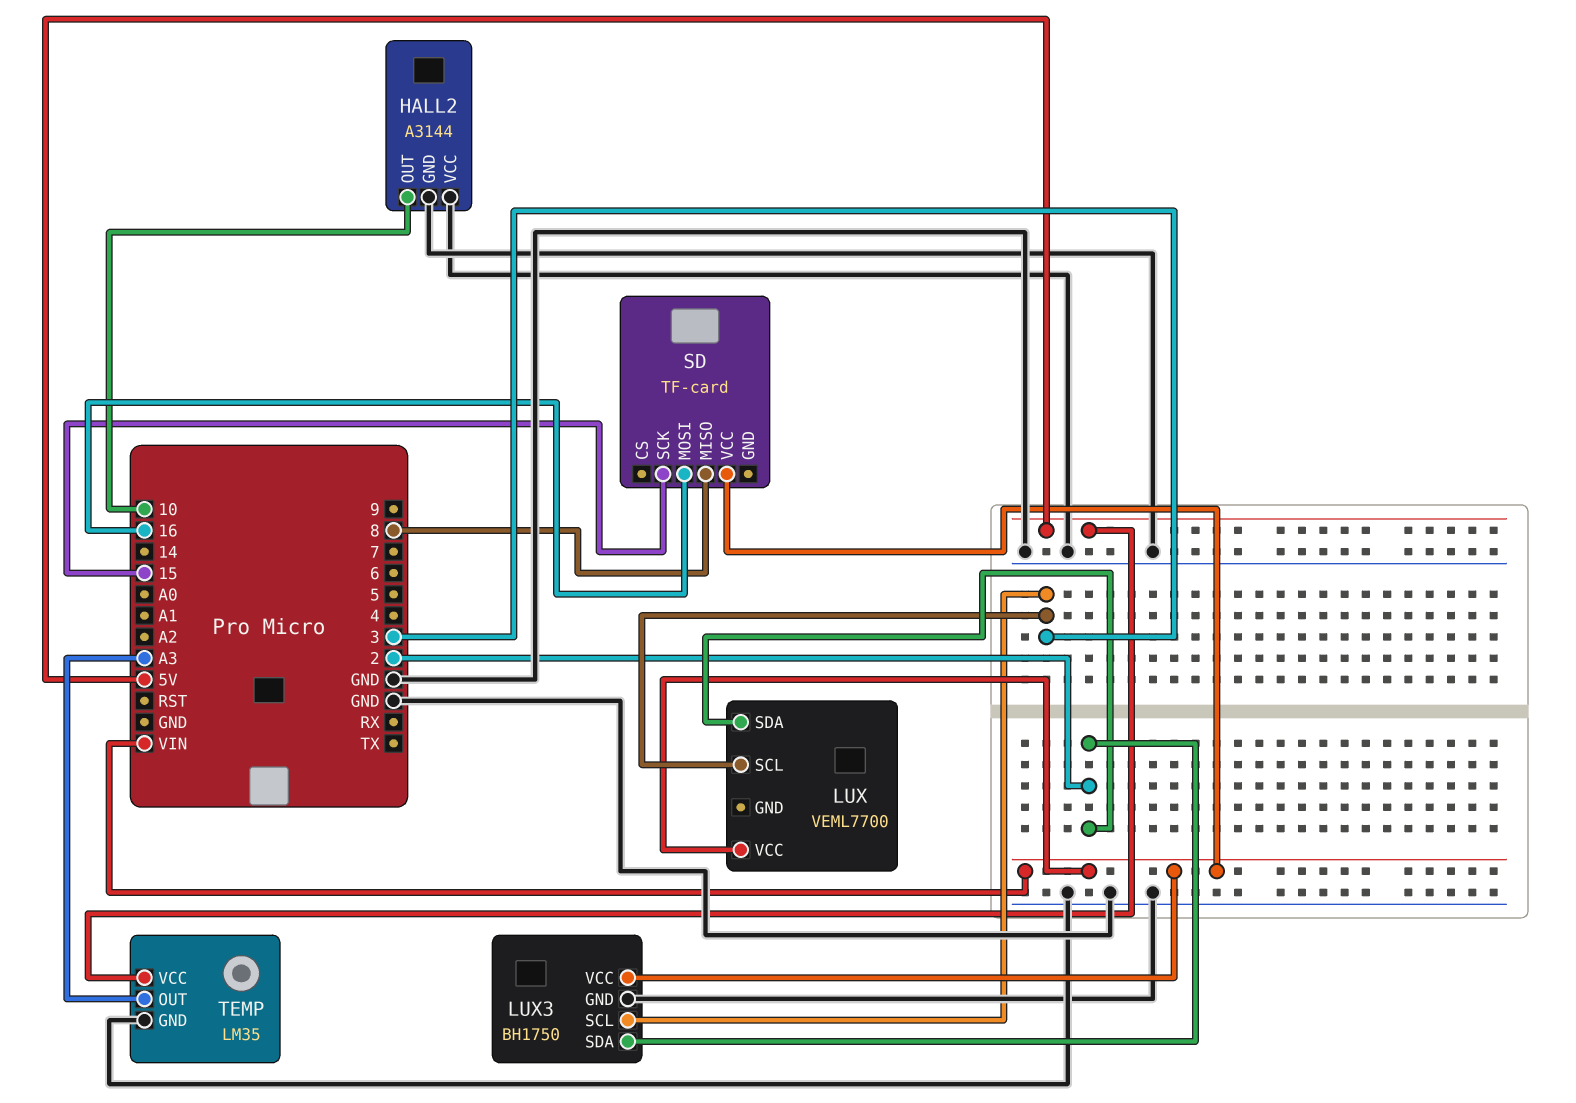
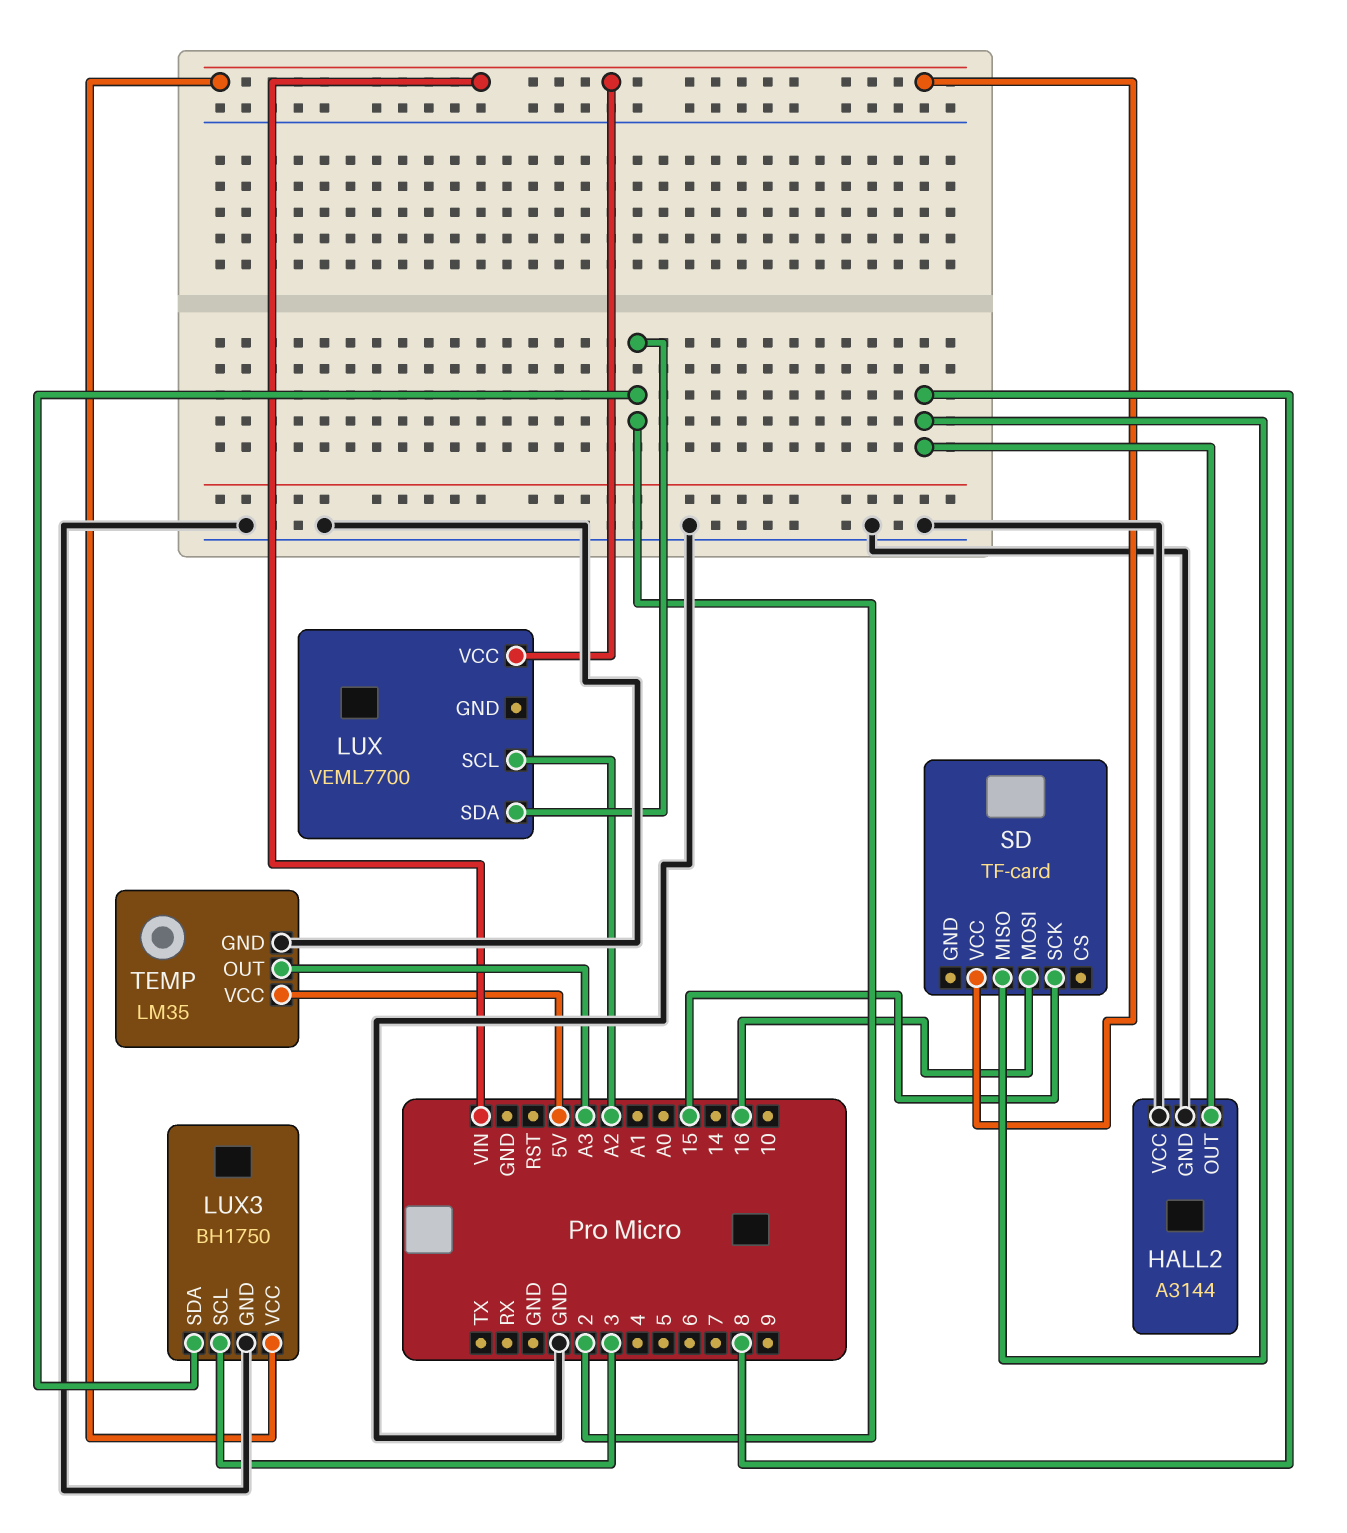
HALL2 pin OUT: 10 -> 8
LUX pin SCL: 3 -> A2

